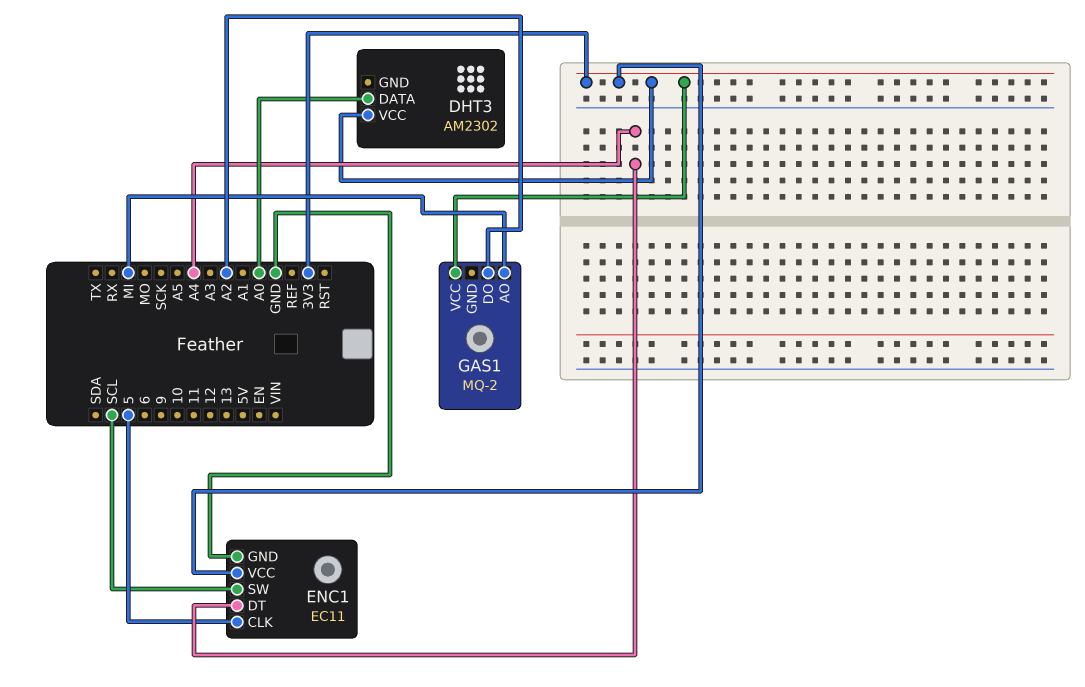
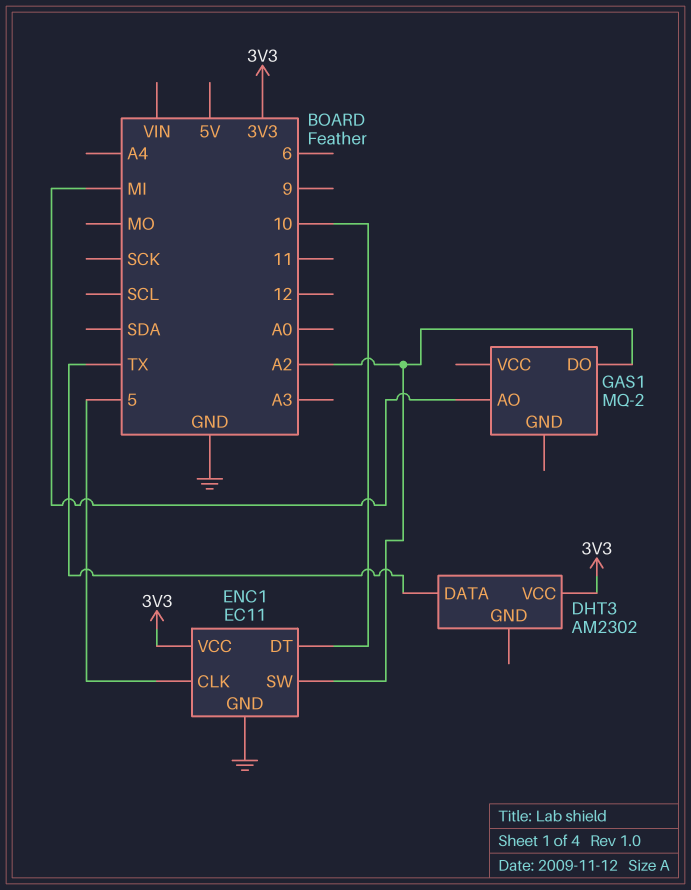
DHT3 pin DATA: A0 -> TX
ENC1 pin DT: A4 -> 10
ENC1 pin SW: SCL -> A2
GAS1 pin VCC: 3V3 -> none

